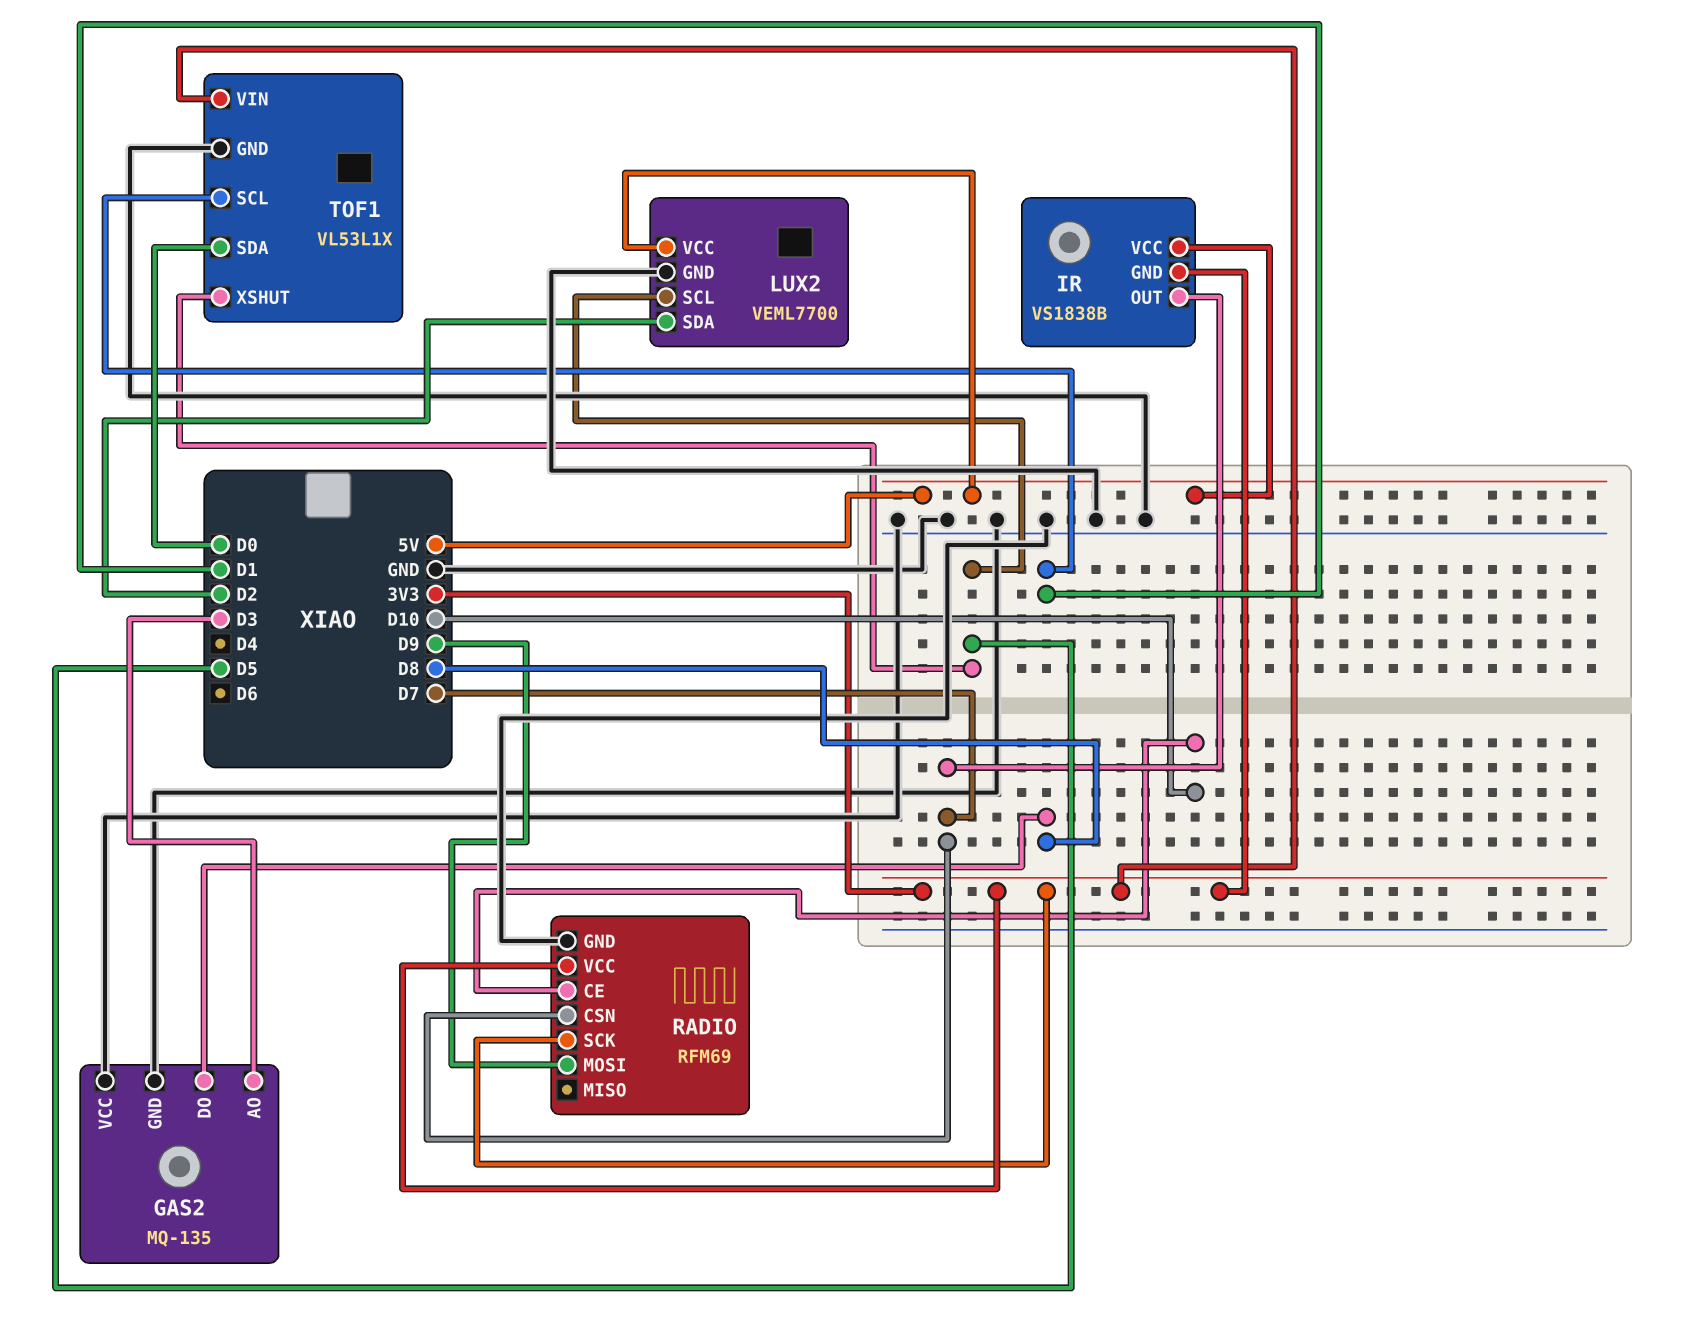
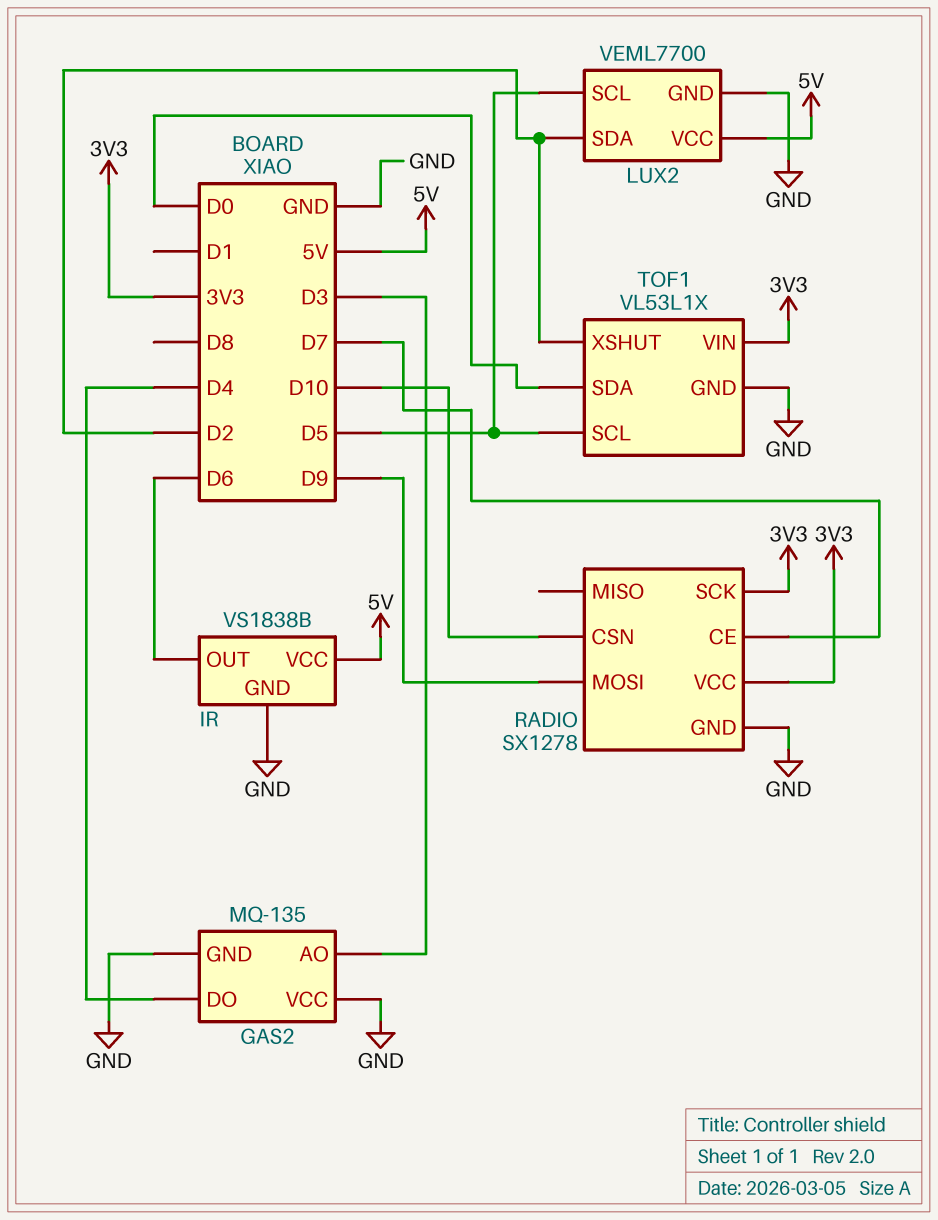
GAS2 pin DO: D8 -> D4
IR pin GND: 3V3 -> GND
IR pin OUT: D7 -> D6
RADIO: RFM69 -> SX1278
RADIO pin CE: D10 -> D7
RADIO pin CSN: D7 -> D10
TOF1 pin SCL: D1 -> D5
TOF1 pin XSHUT: D5 -> D2

